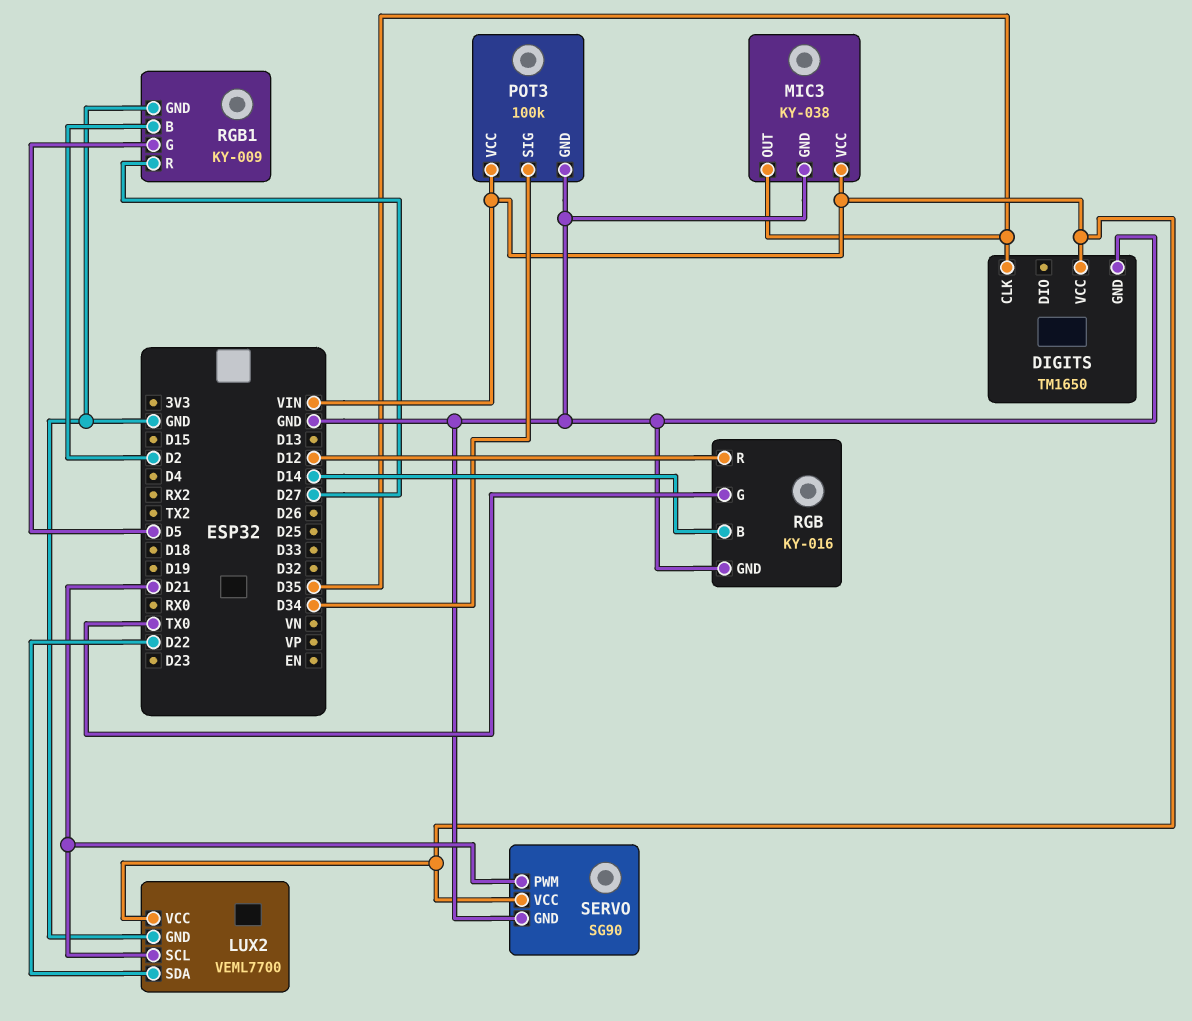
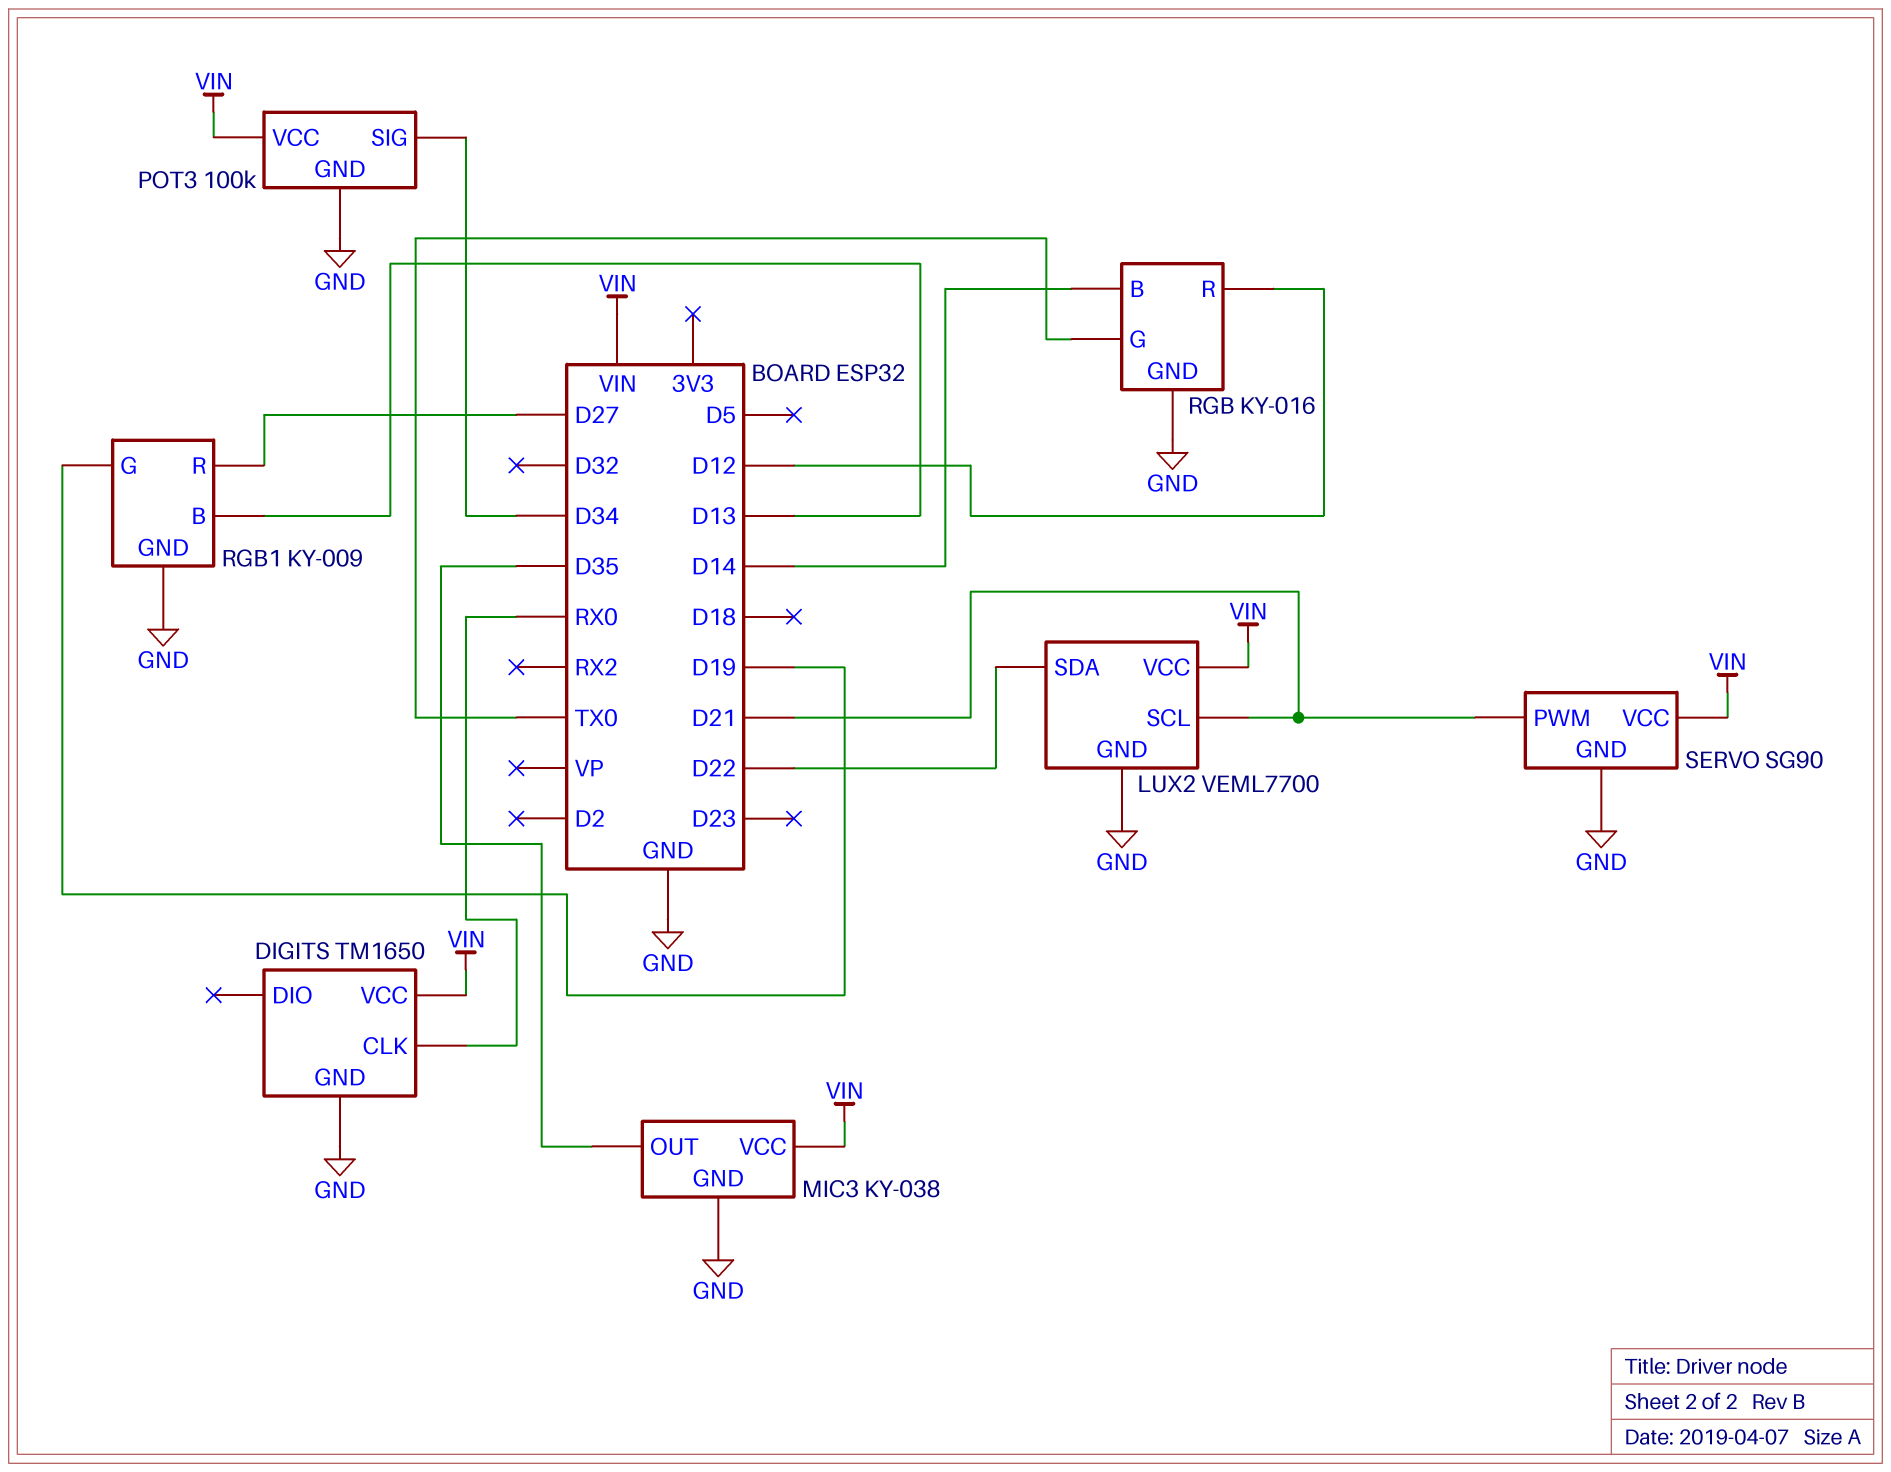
DIGITS pin CLK: D35 -> RX0
RGB1 pin B: D2 -> D13
RGB1 pin G: D5 -> D19

